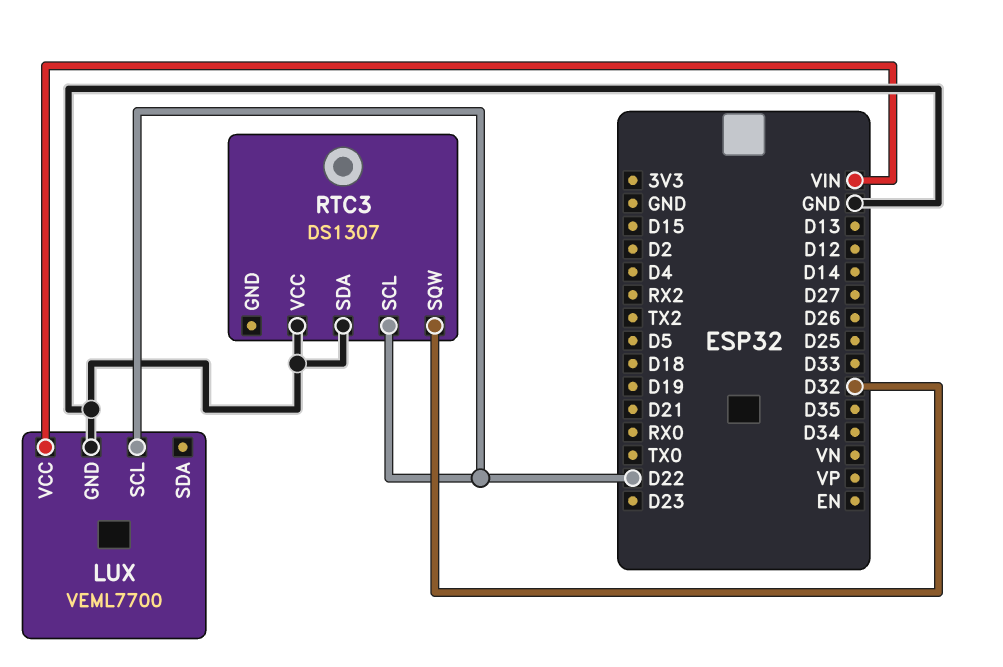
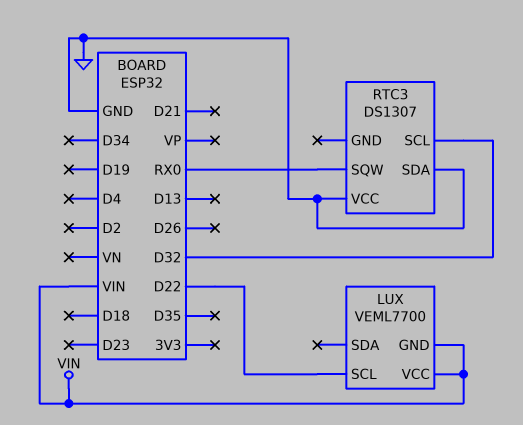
LUX pin GND: GND -> VIN
RTC3 pin SCL: D22 -> D32
RTC3 pin SQW: D32 -> RX0

